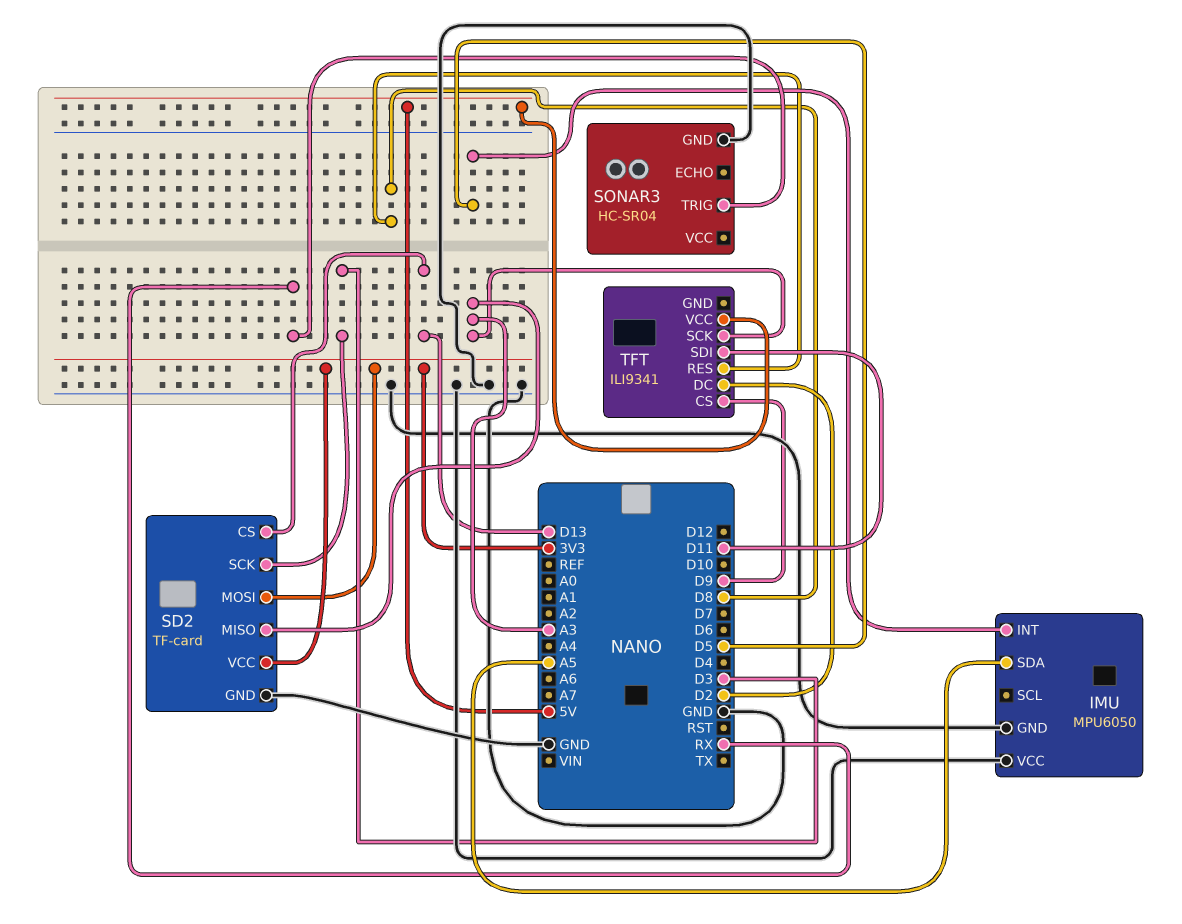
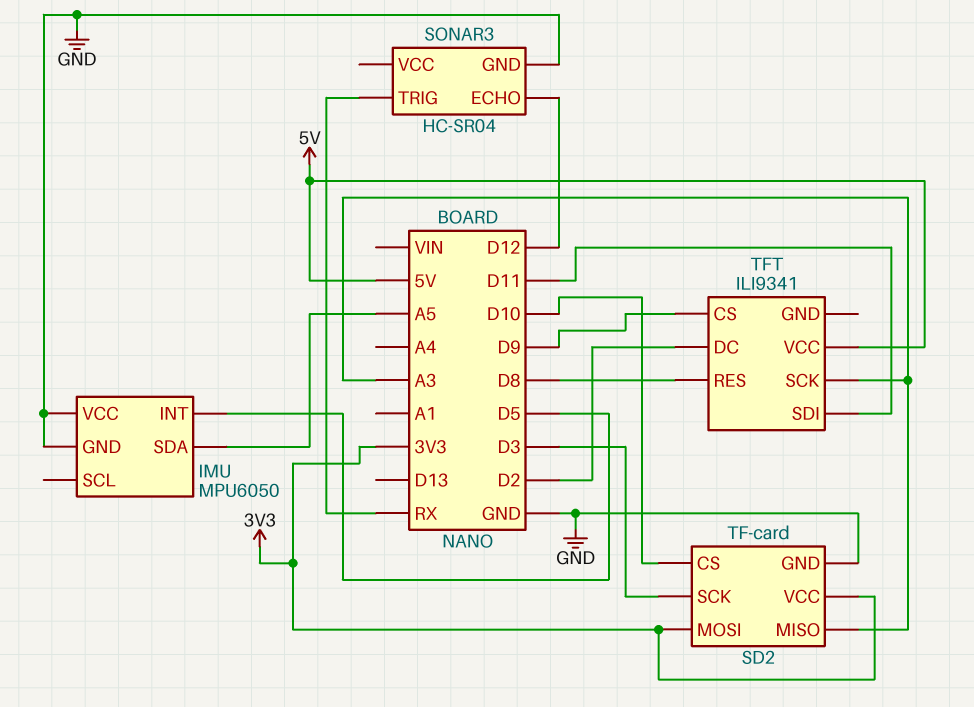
SD2 pin CS: D13 -> D10
SONAR3 pin ECHO: none -> D12

